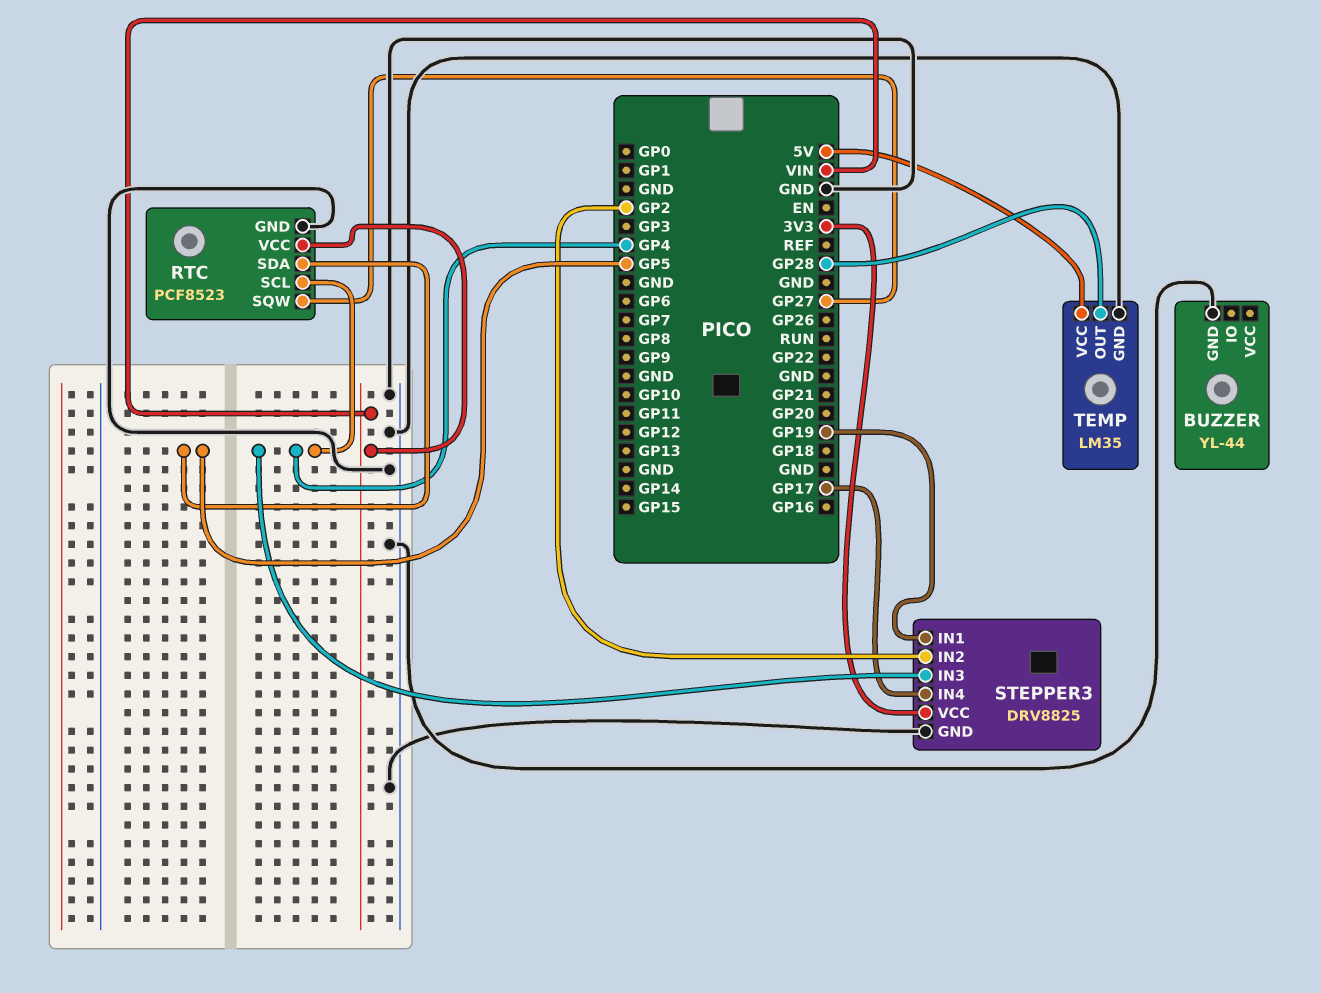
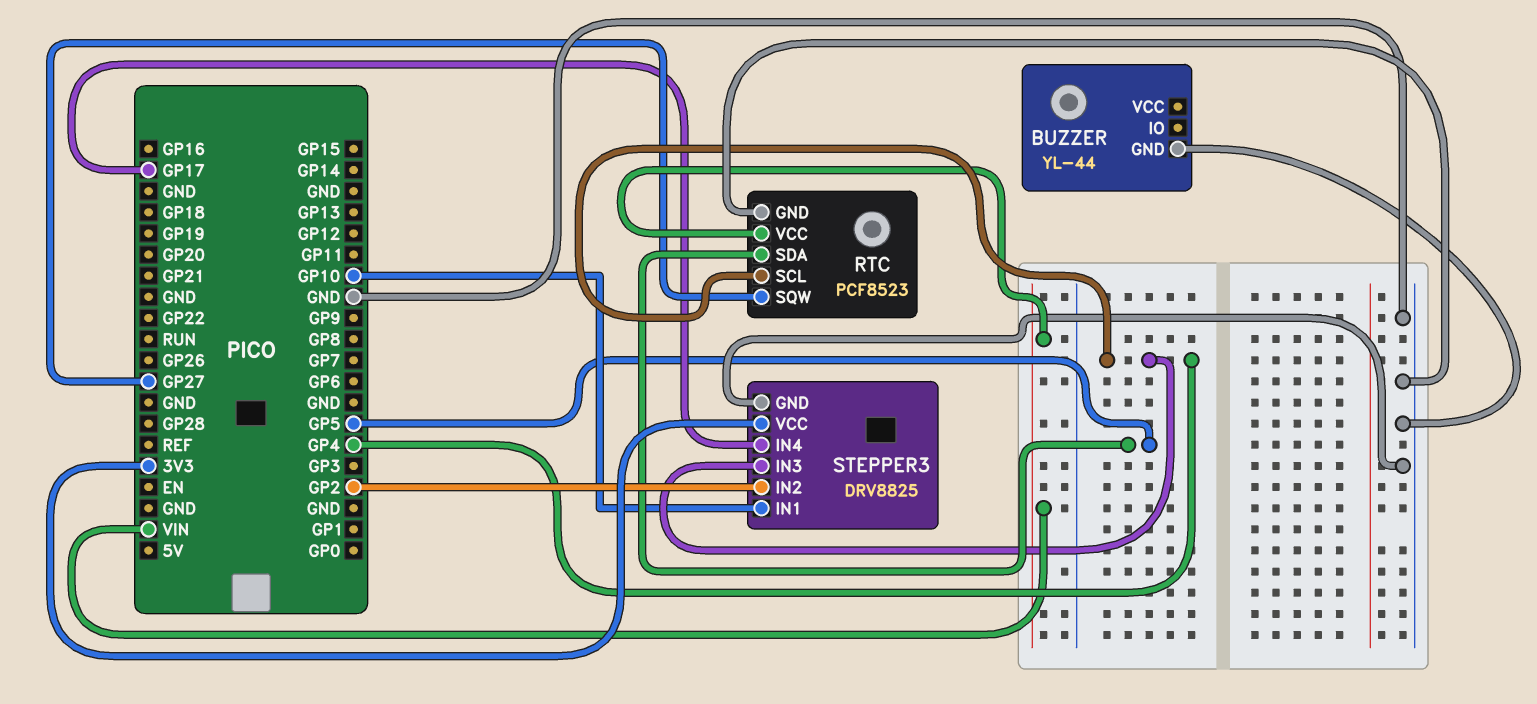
STEPPER3 pin IN1: GP19 -> GP10
TEMP: LM35 -> none
TEMP pin GND: GND -> none
TEMP pin OUT: GP28 -> none
TEMP pin VCC: 5V -> none

